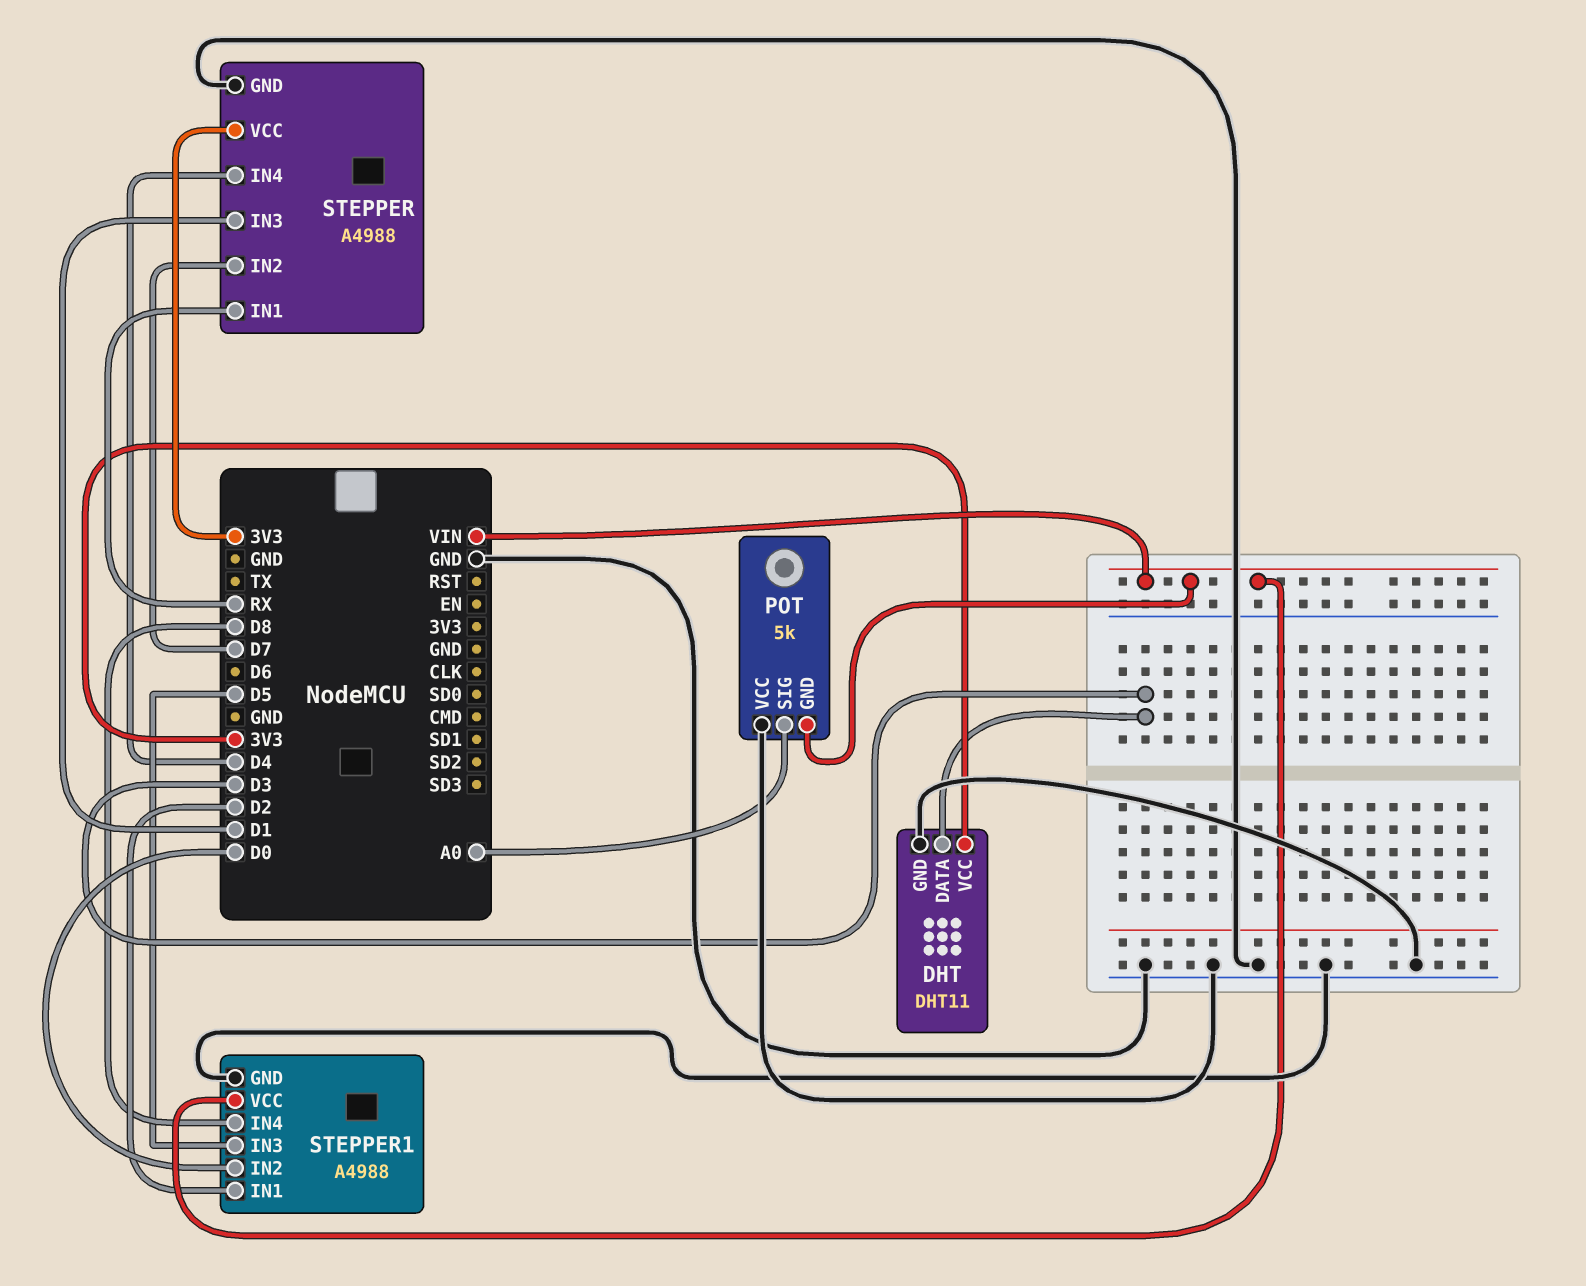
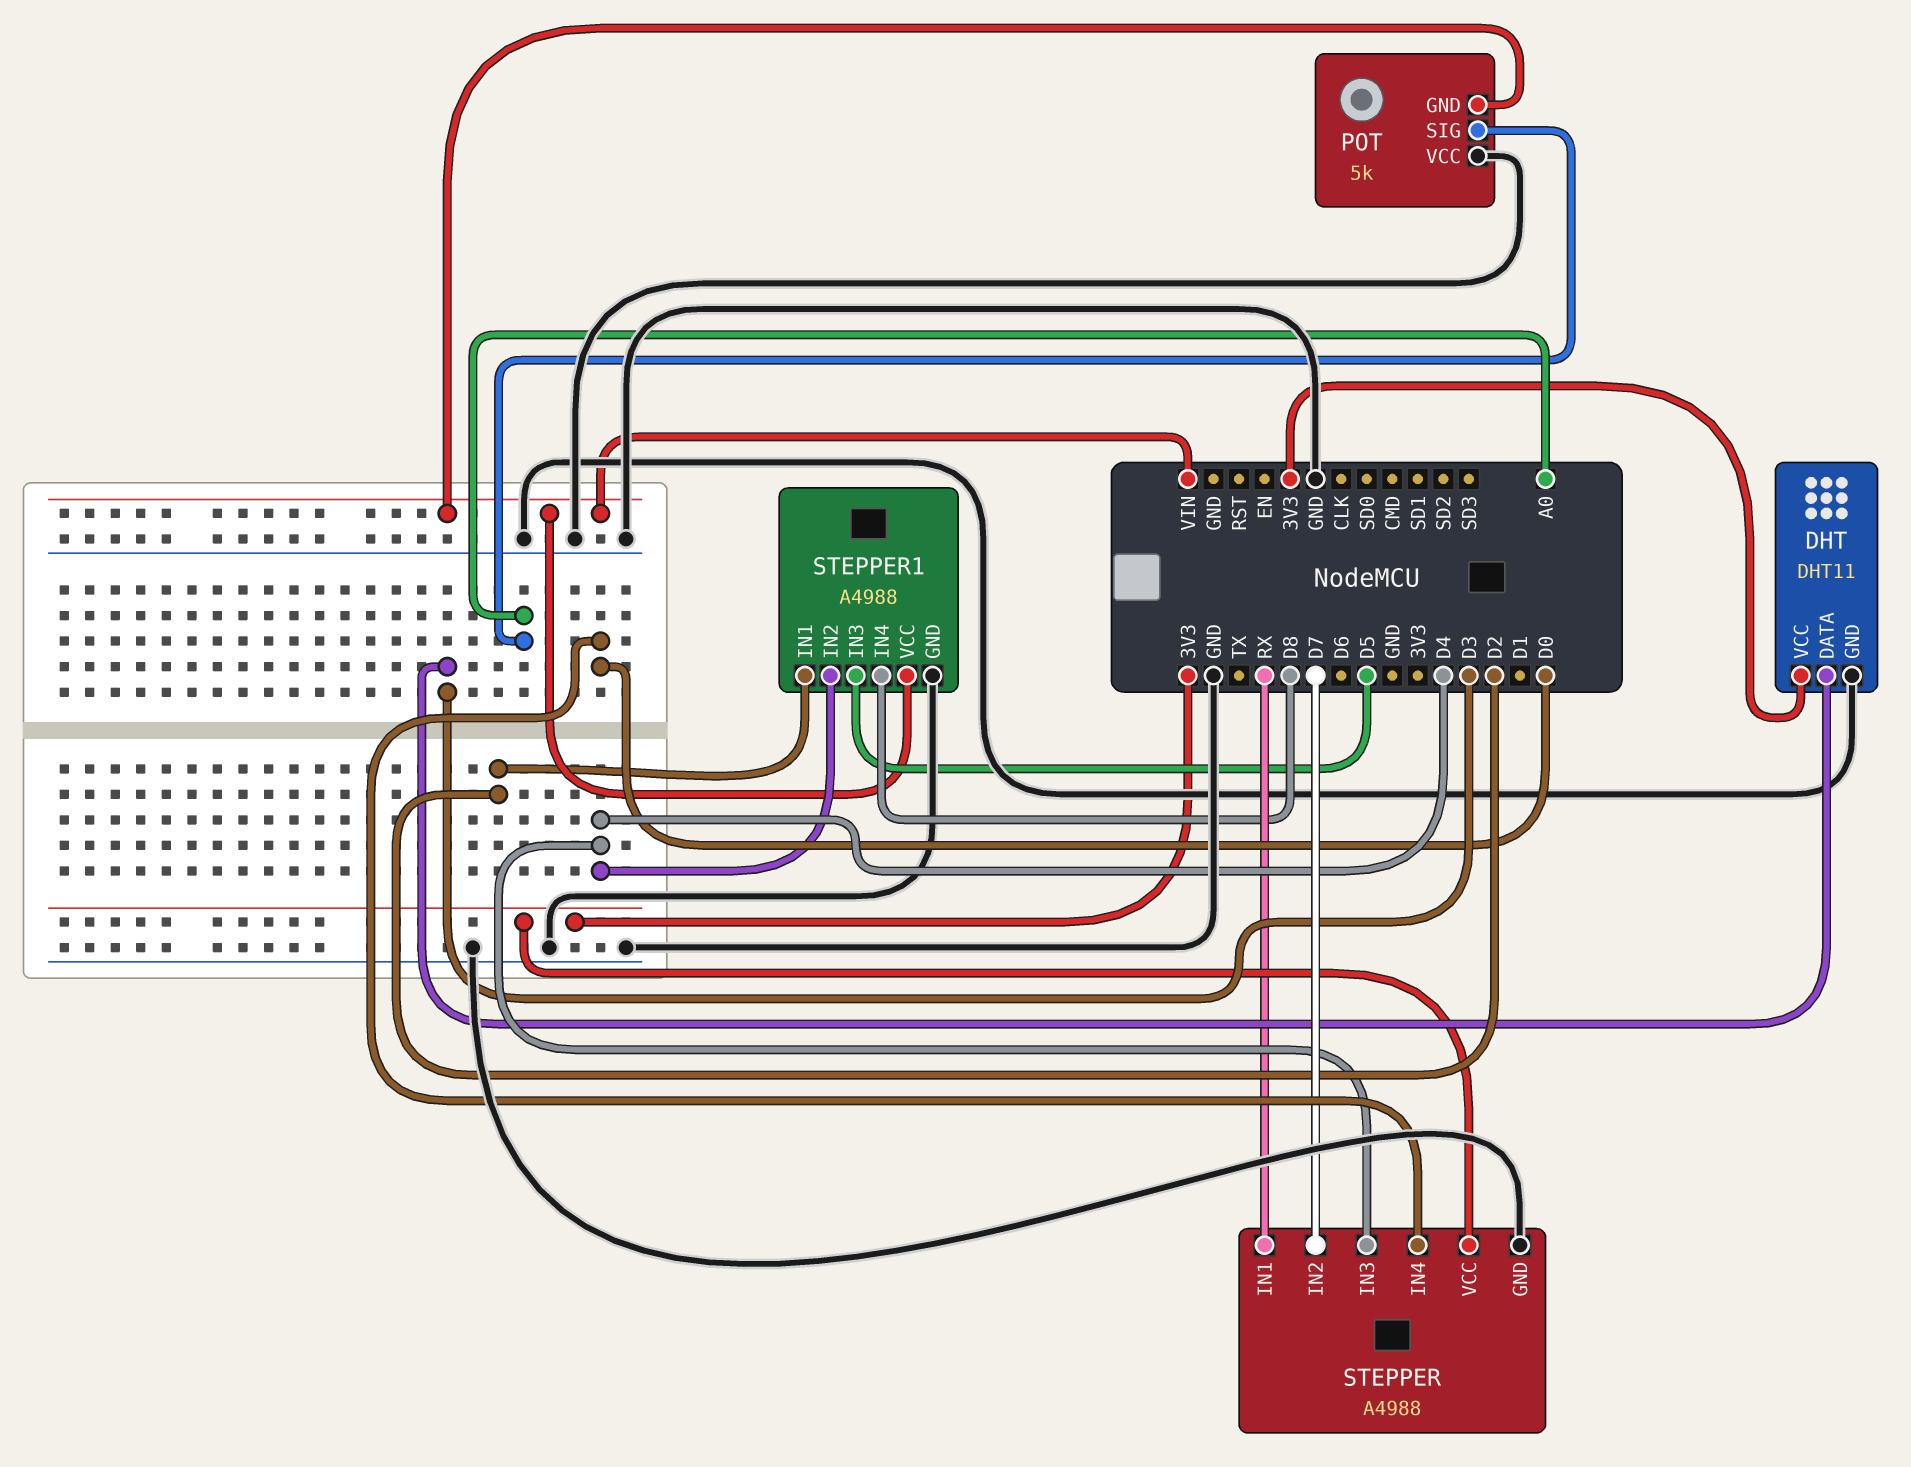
STEPPER pin IN3: D1 -> D4
STEPPER pin IN4: D4 -> D0
STEPPER1 pin IN2: D0 -> D4

